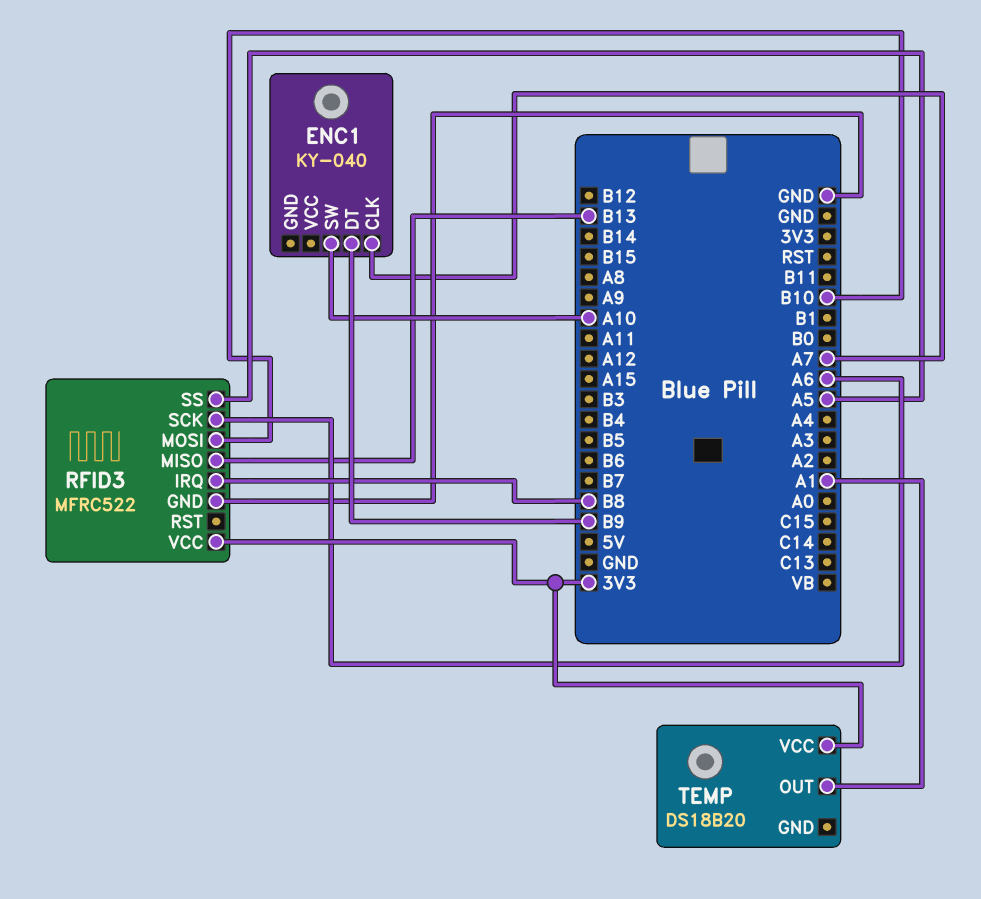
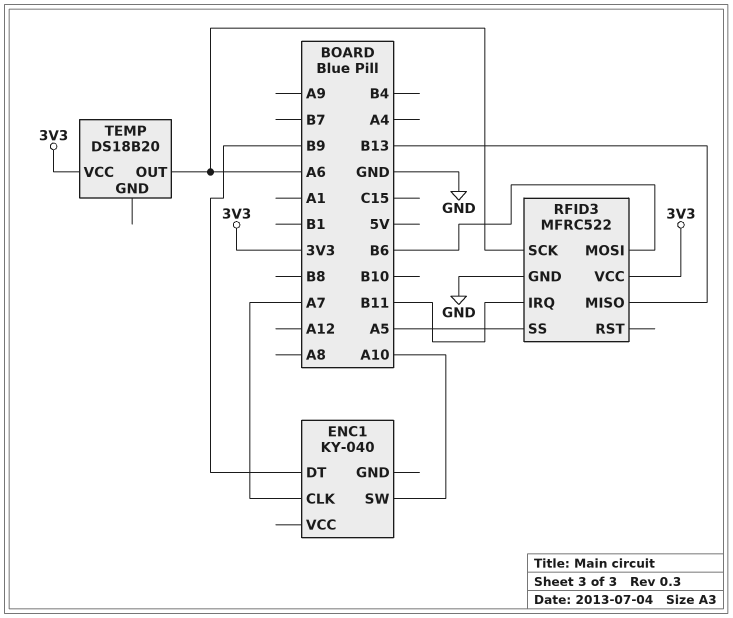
RFID3 pin IRQ: B8 -> B11
RFID3 pin MOSI: B10 -> B6
TEMP pin OUT: A1 -> A6

